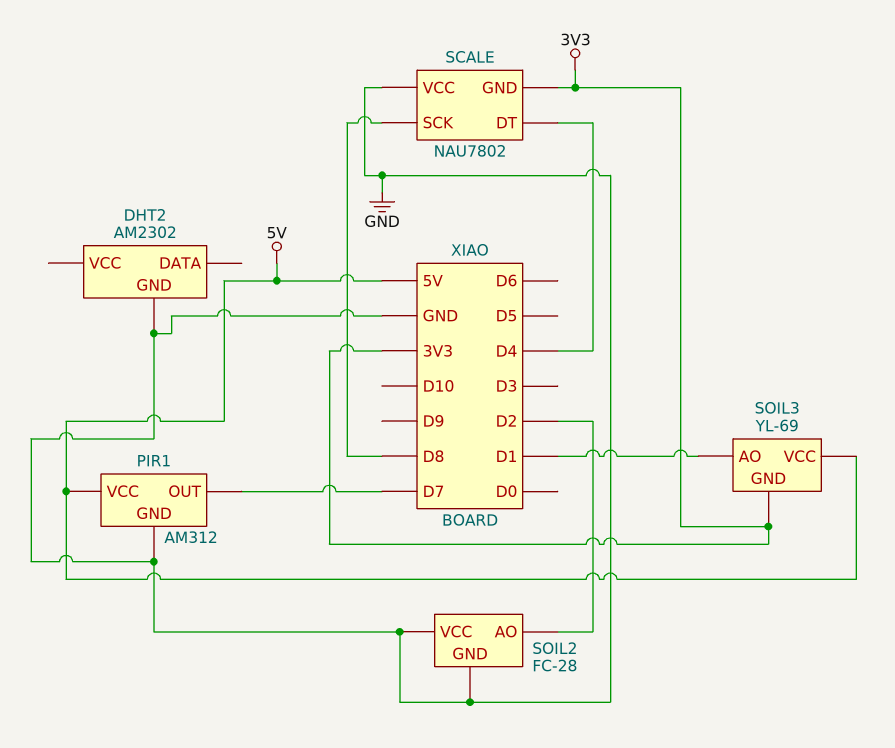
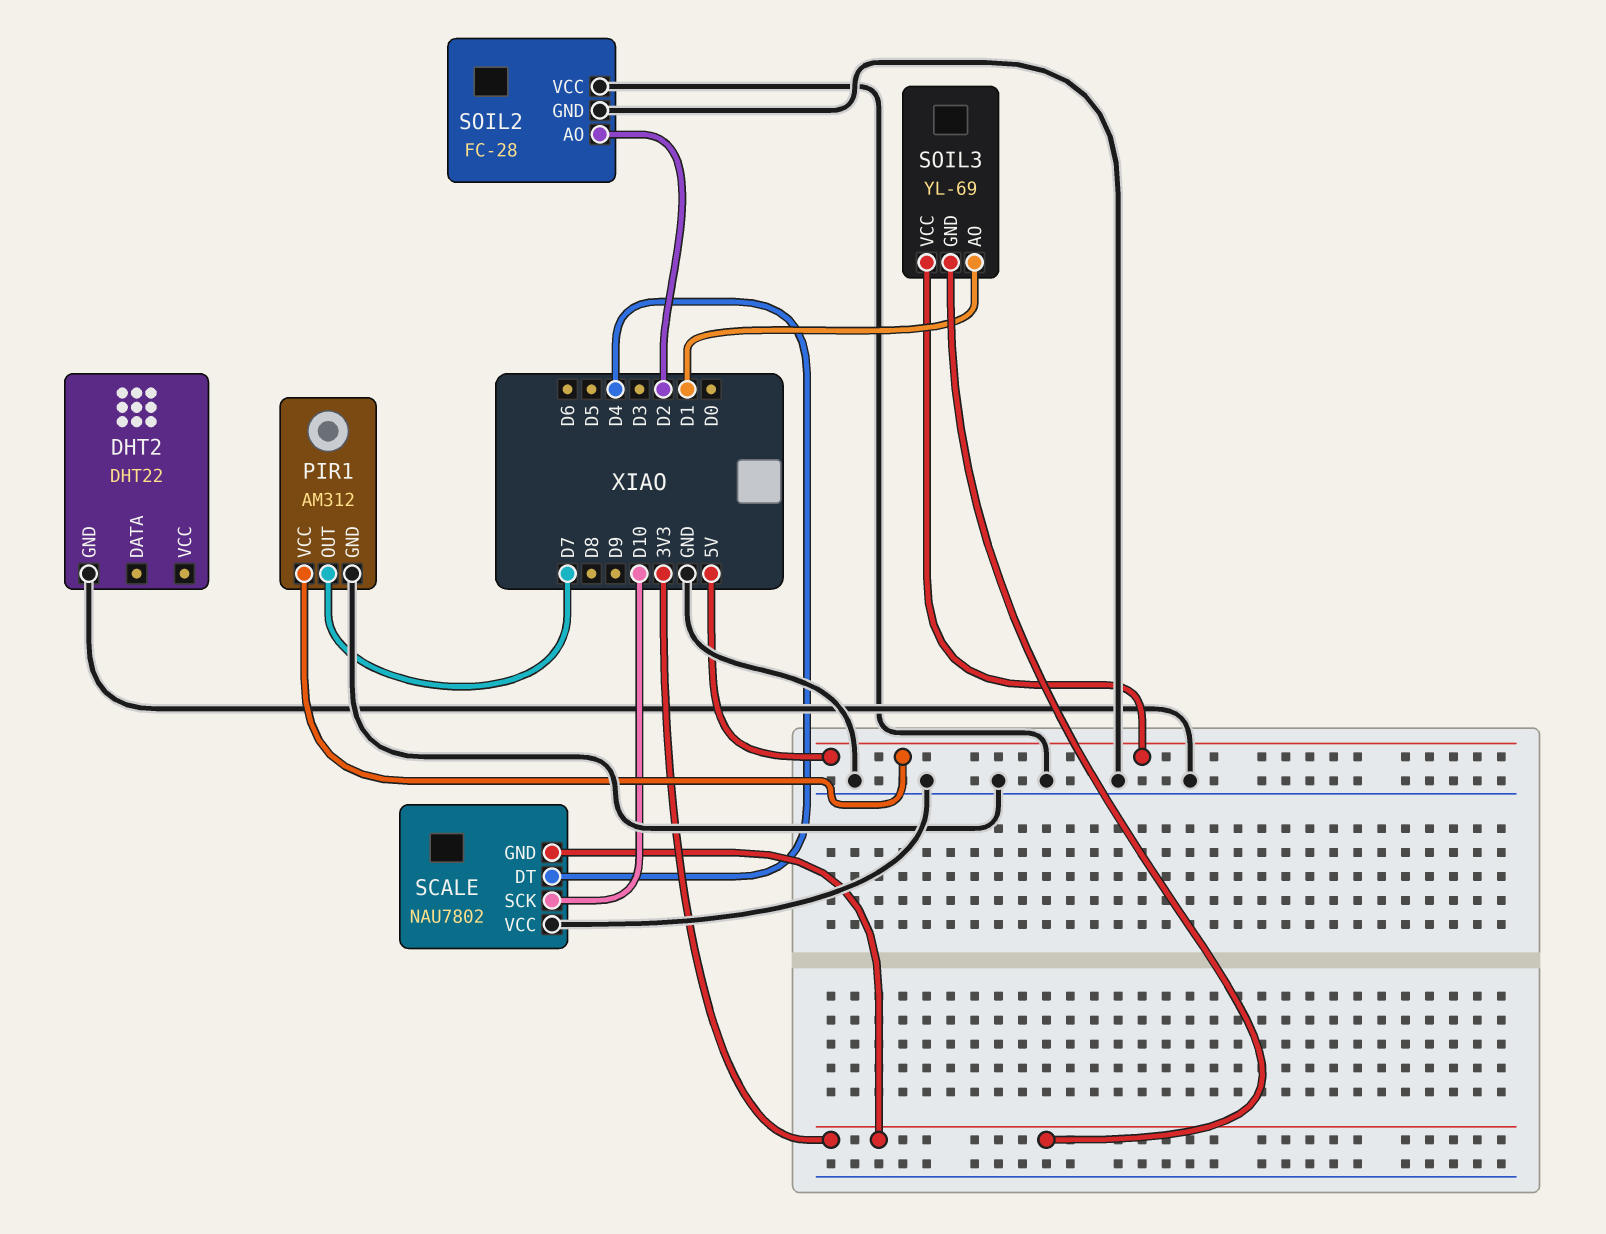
DHT2: AM2302 -> DHT22
SCALE pin SCK: D8 -> D10

